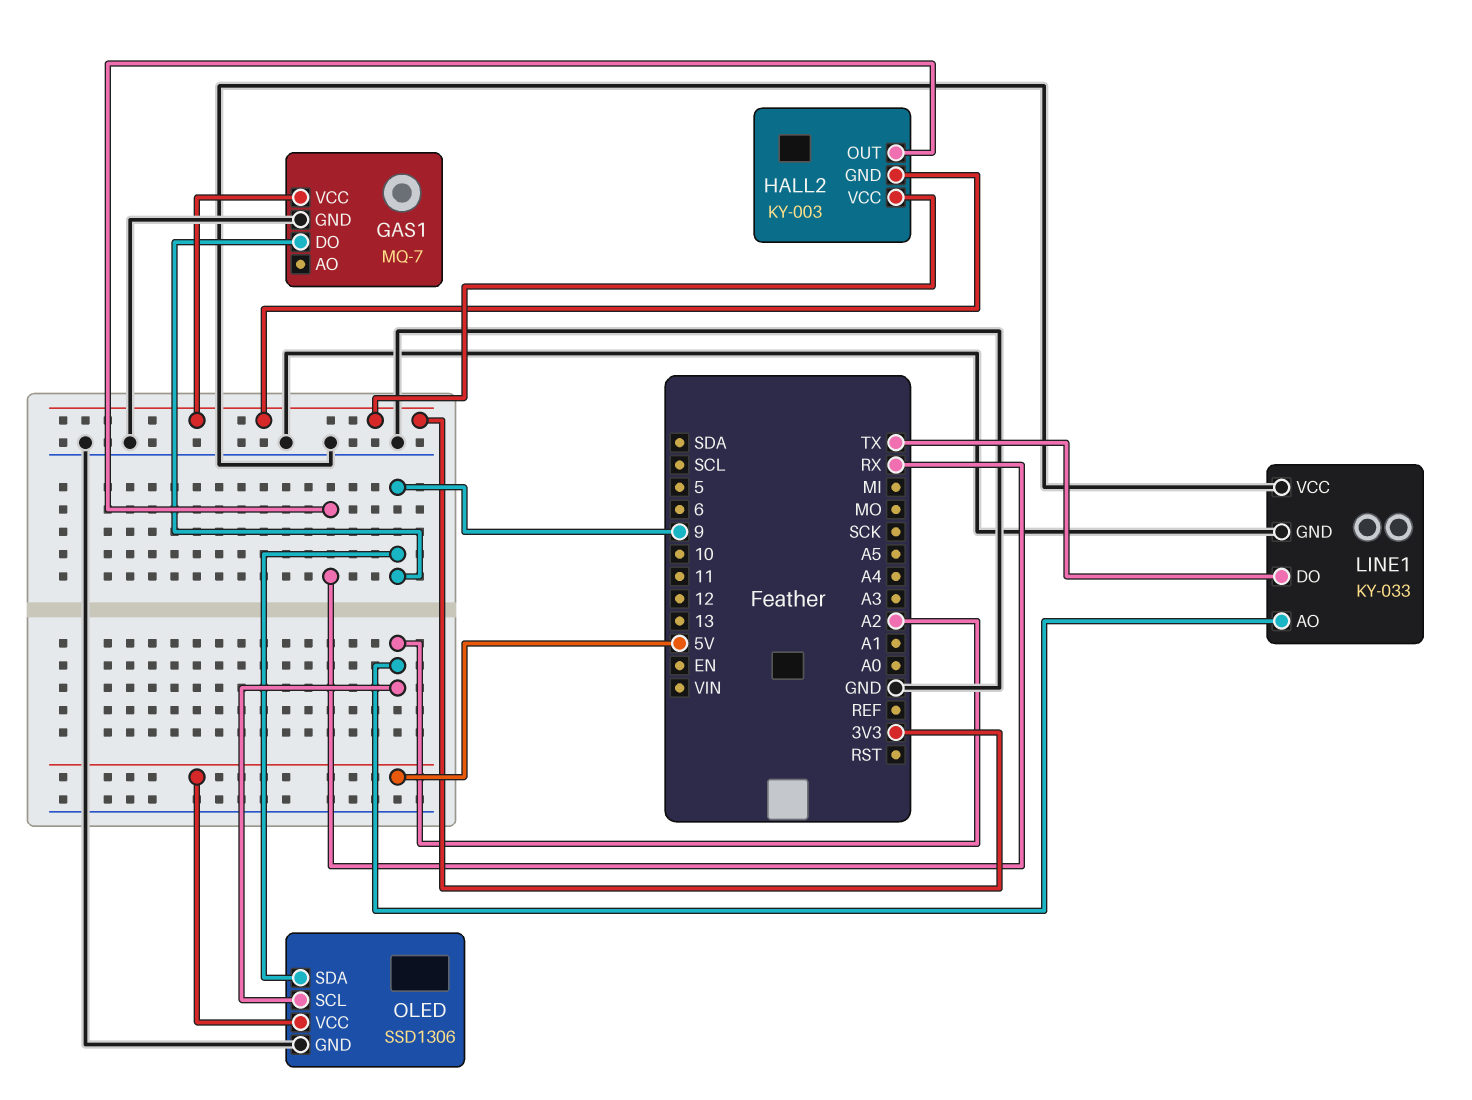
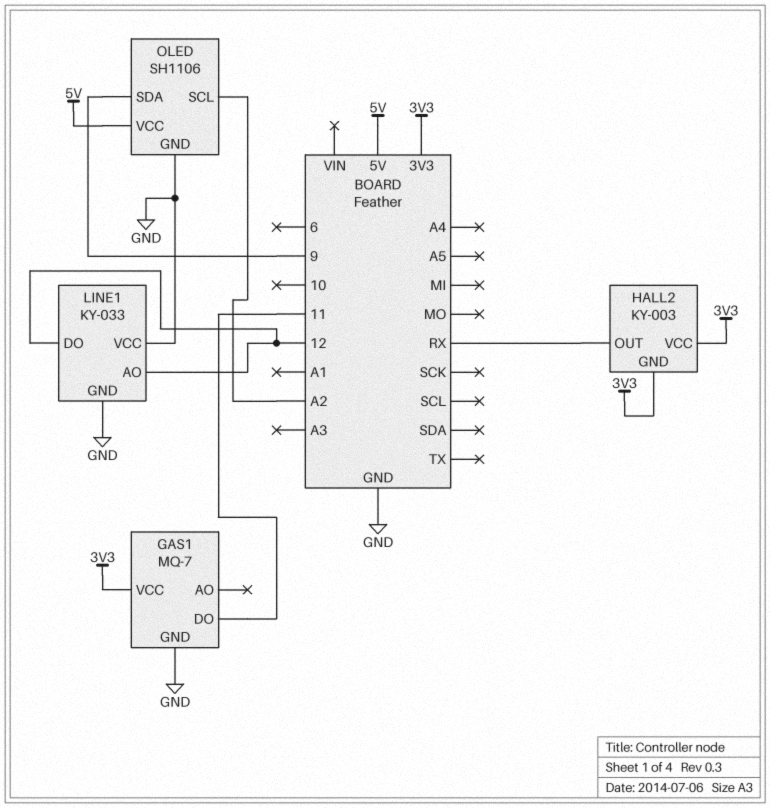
GAS1 pin DO: 9 -> 11
LINE1 pin AO: A2 -> 12
LINE1 pin DO: TX -> 12
OLED: SSD1306 -> SH1106

